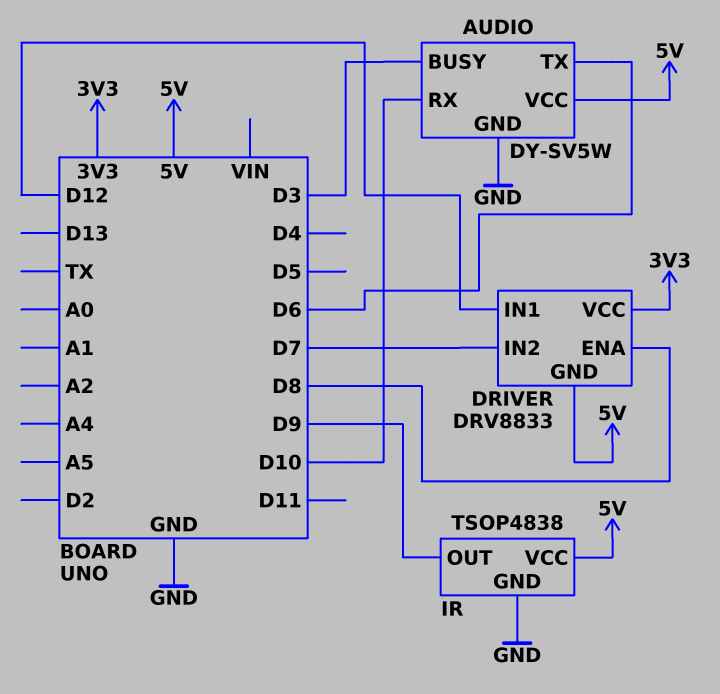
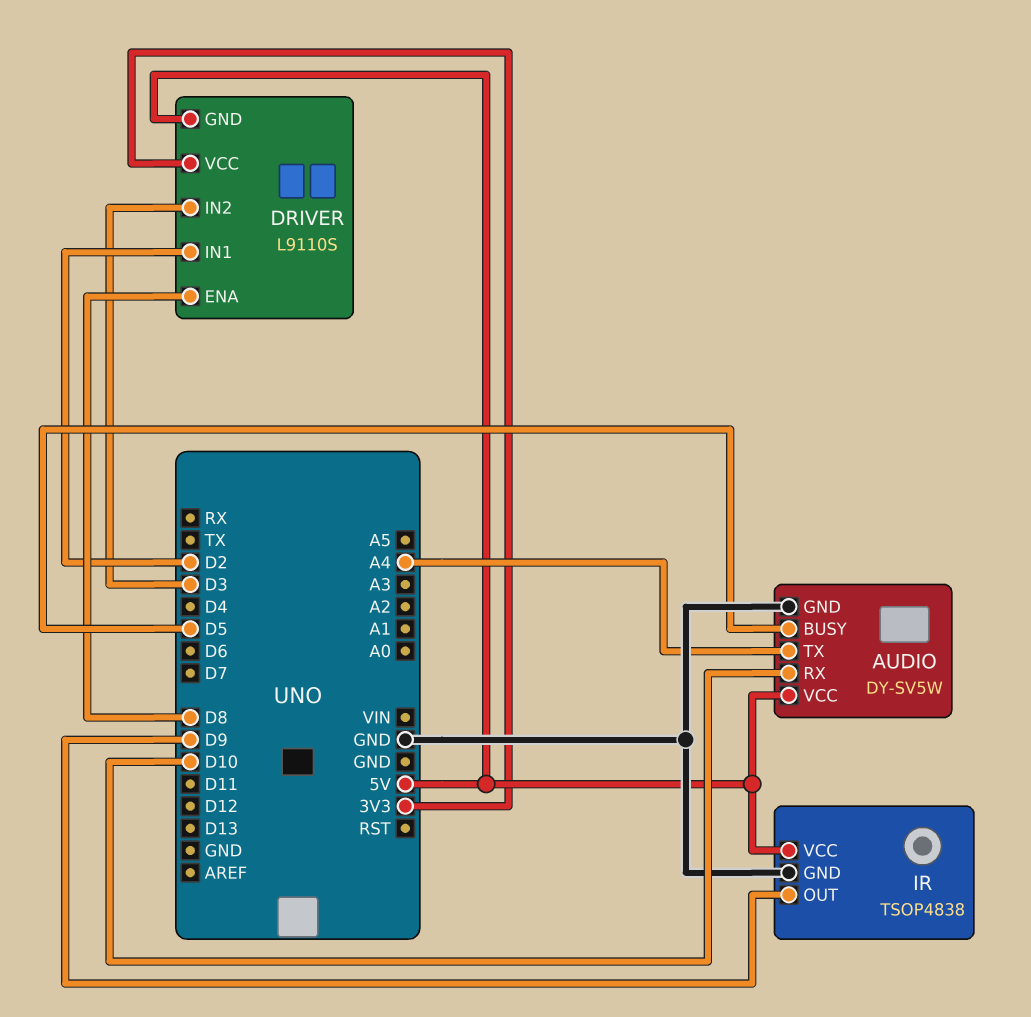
AUDIO pin BUSY: D3 -> D5
AUDIO pin TX: D6 -> A4
DRIVER: DRV8833 -> L9110S
DRIVER pin IN1: D12 -> D2
DRIVER pin IN2: D7 -> D3

